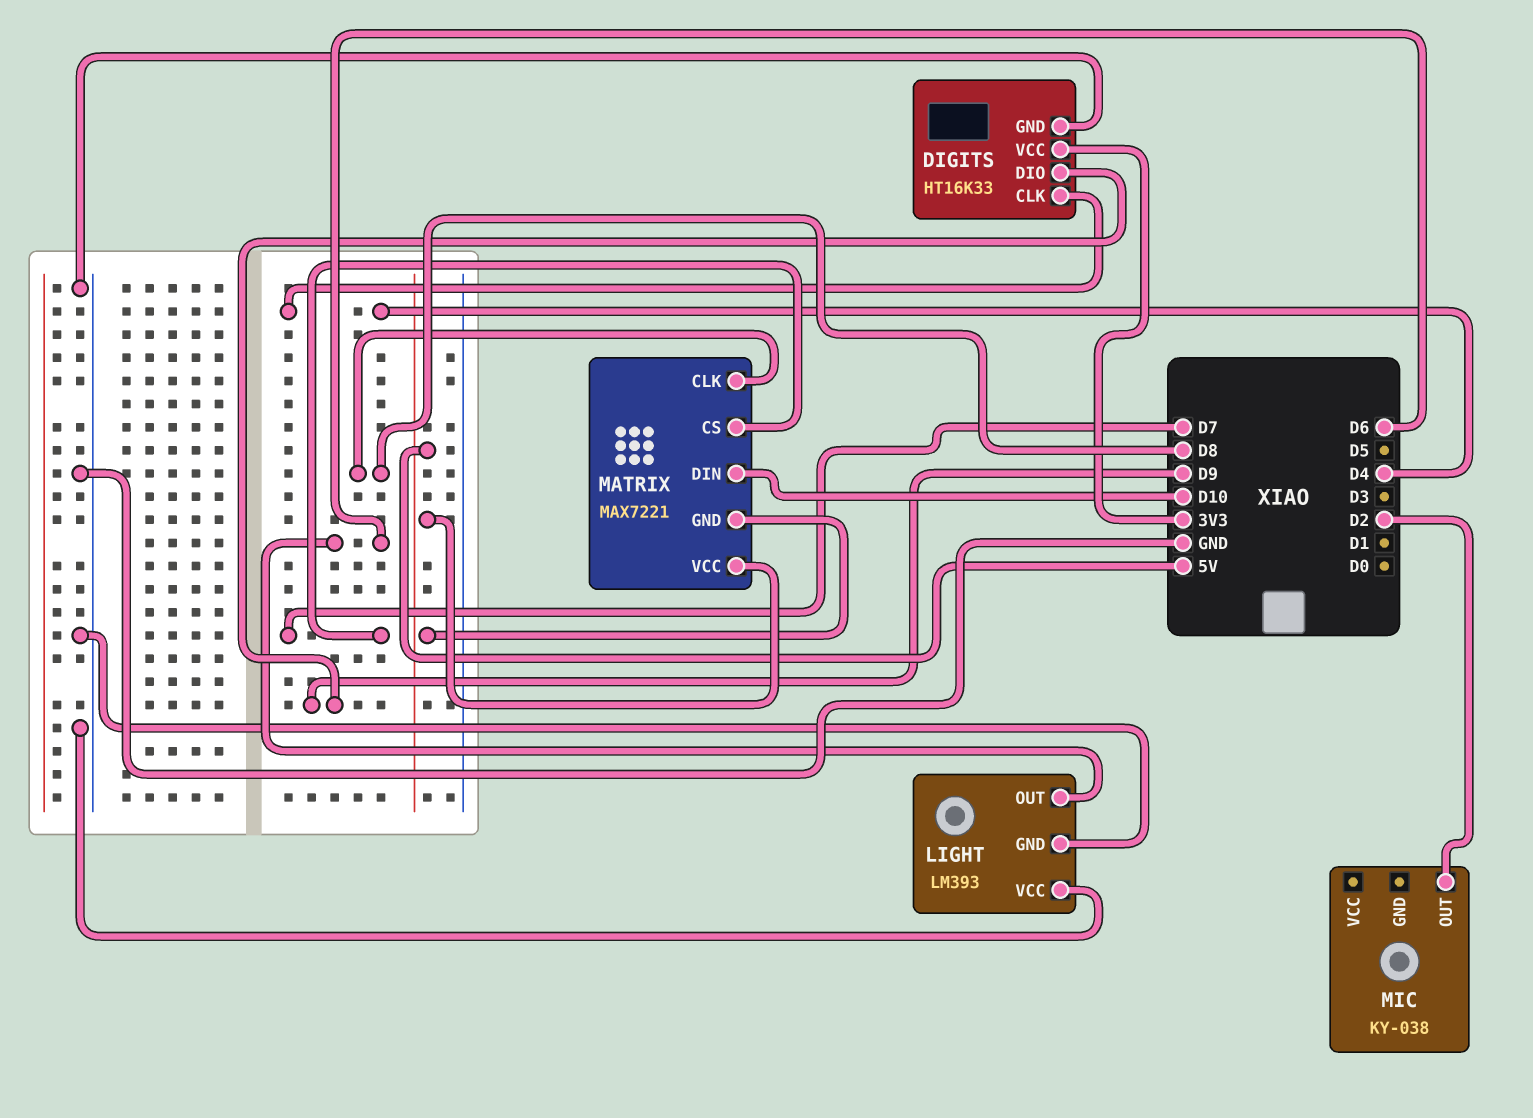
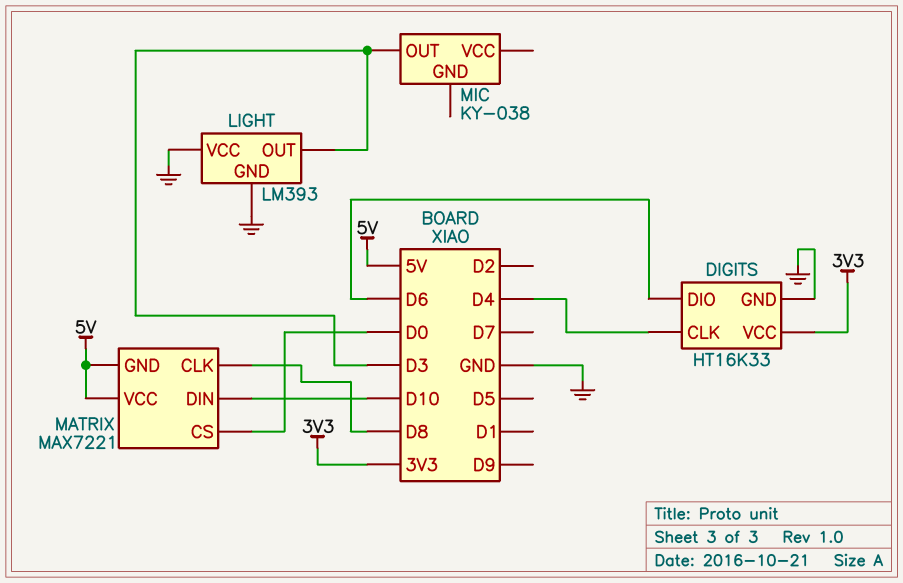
DIGITS pin DIO: D9 -> D6
LIGHT pin OUT: D6 -> D3
MATRIX pin CS: D7 -> D0
MIC pin OUT: D2 -> D3

